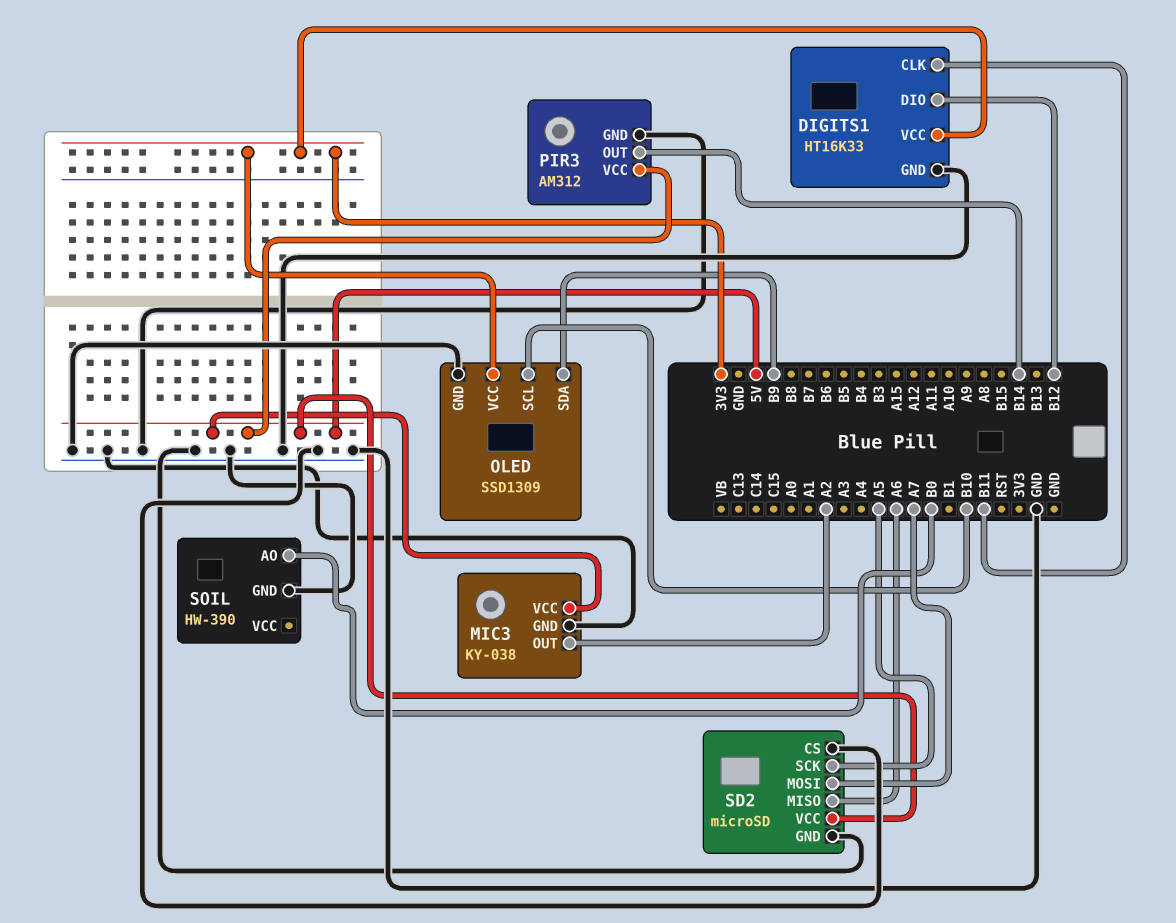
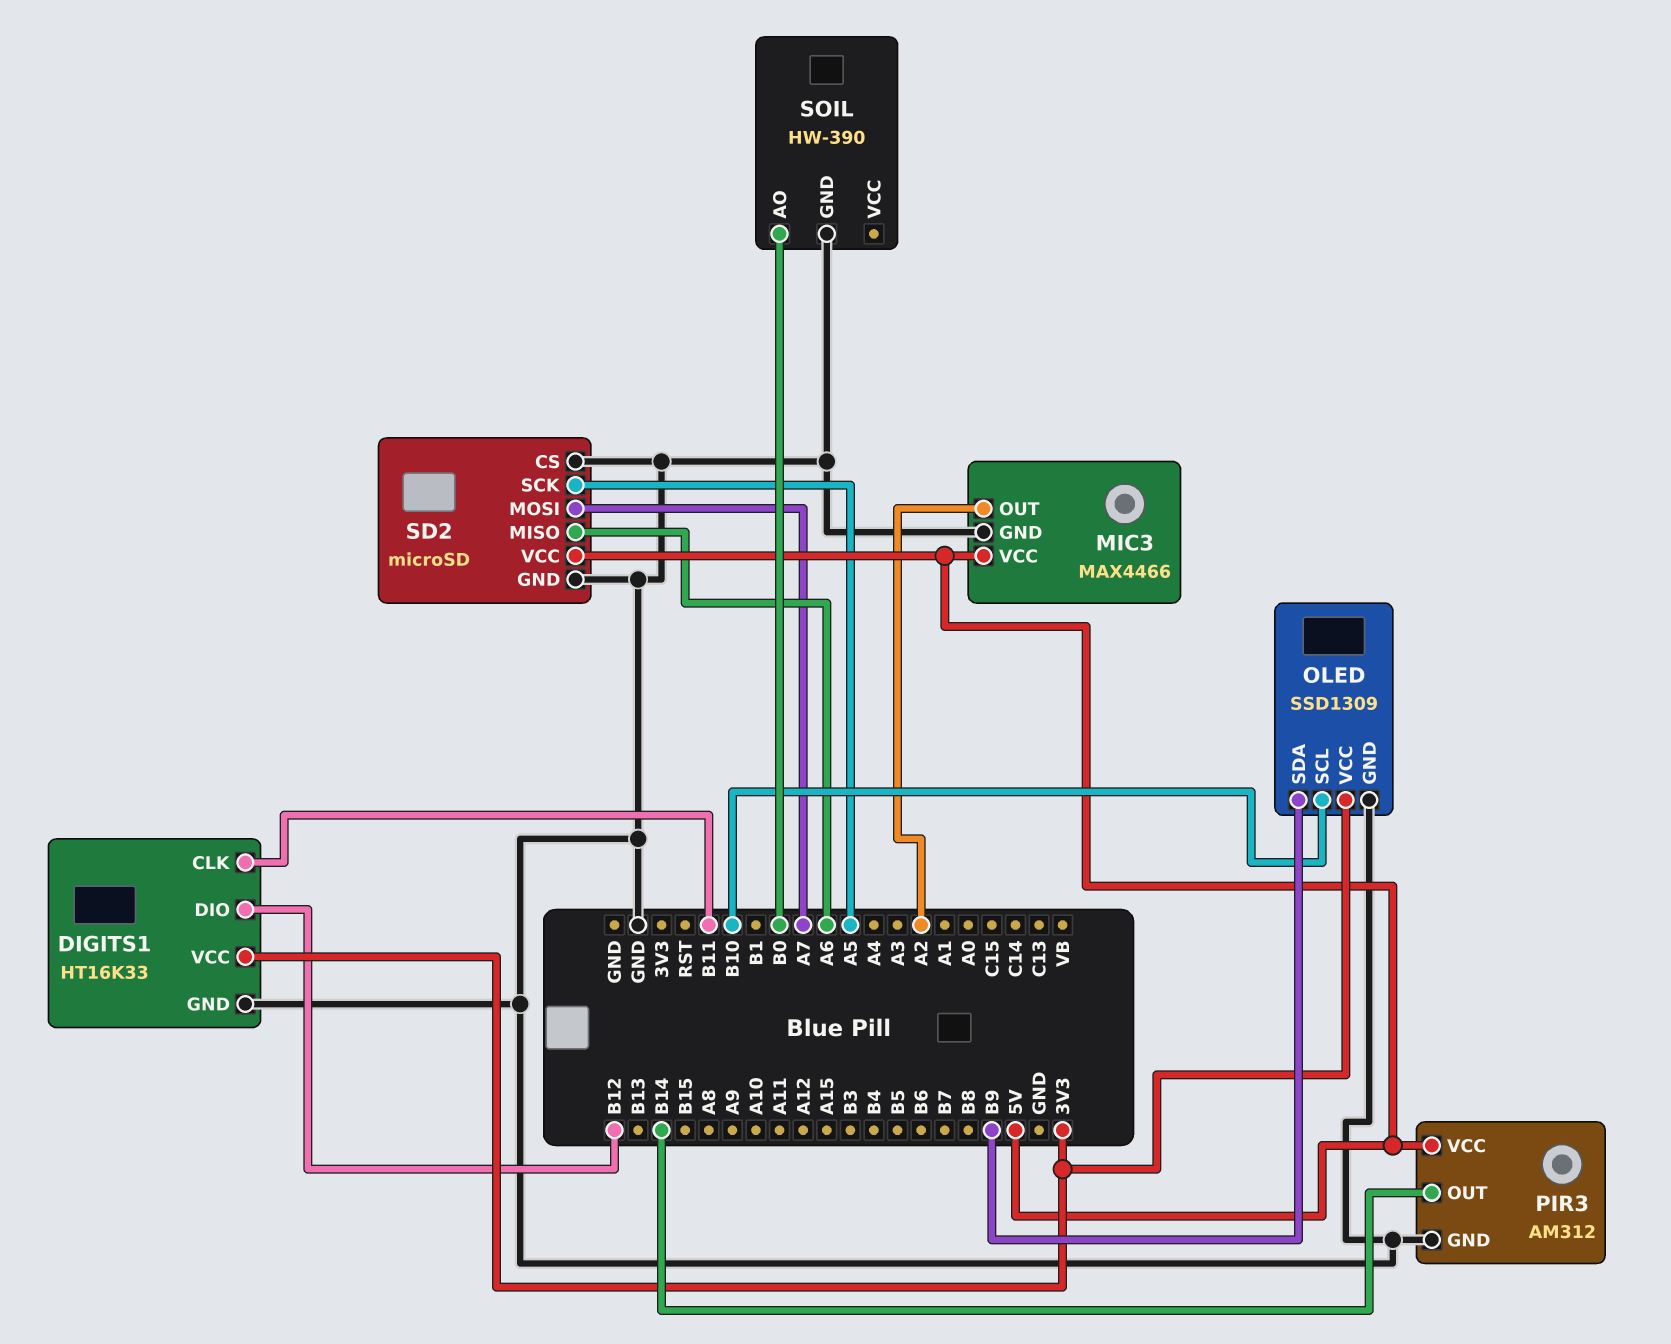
MIC3: KY-038 -> MAX4466

